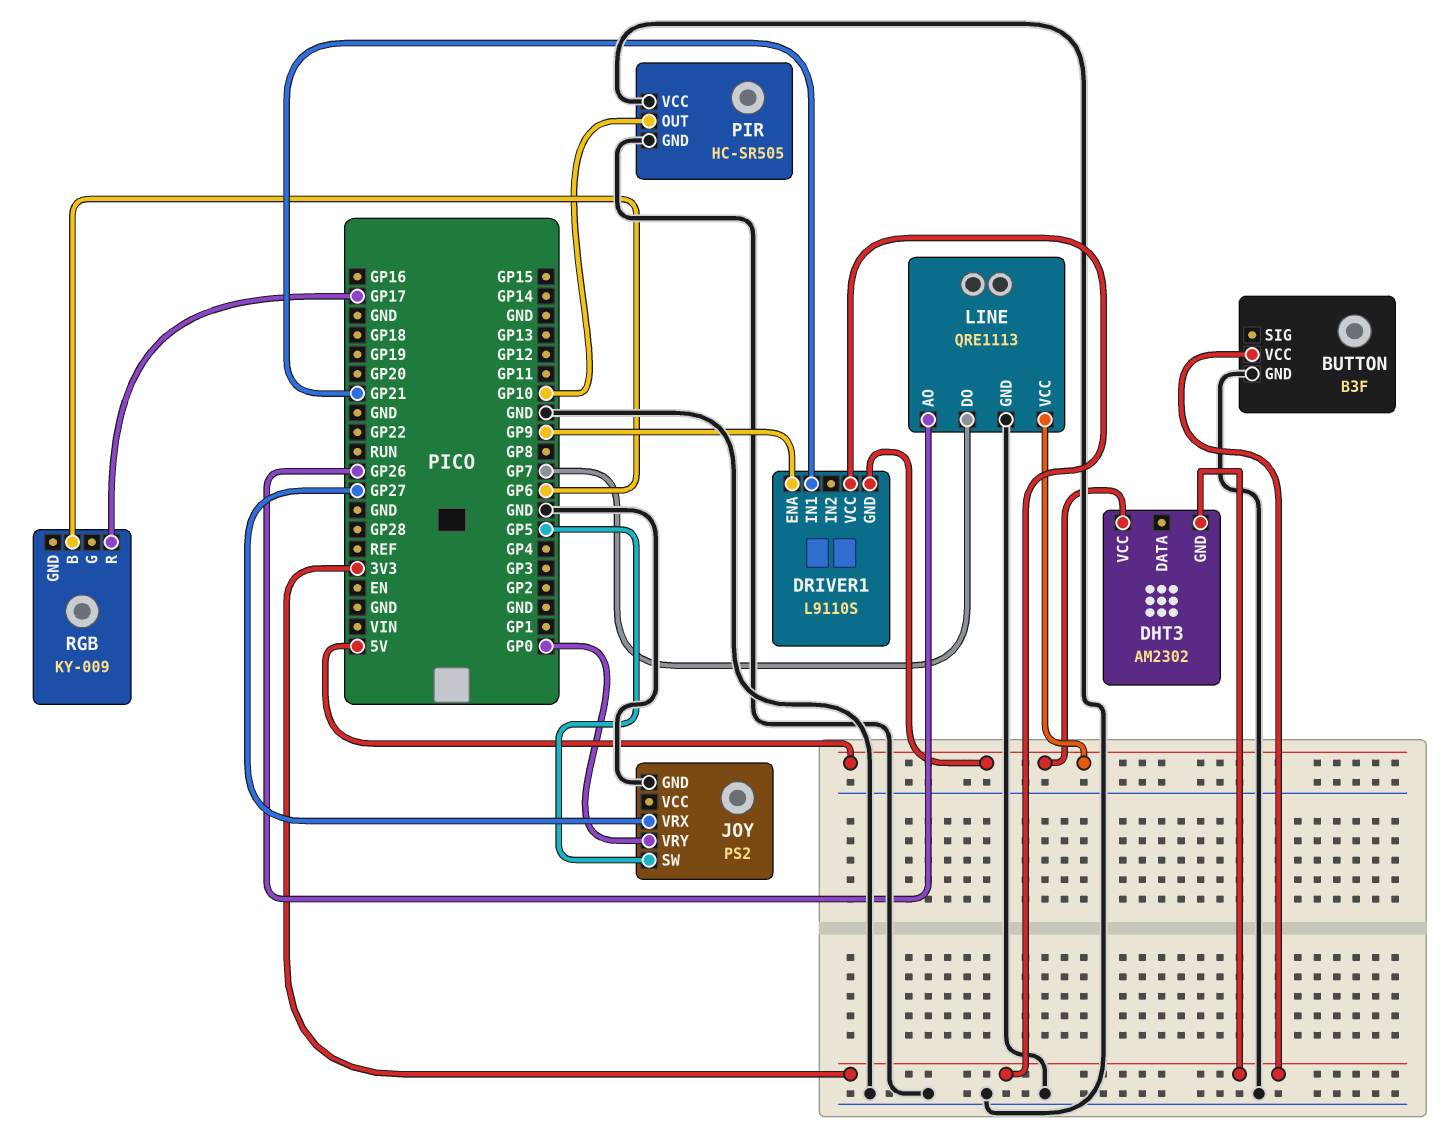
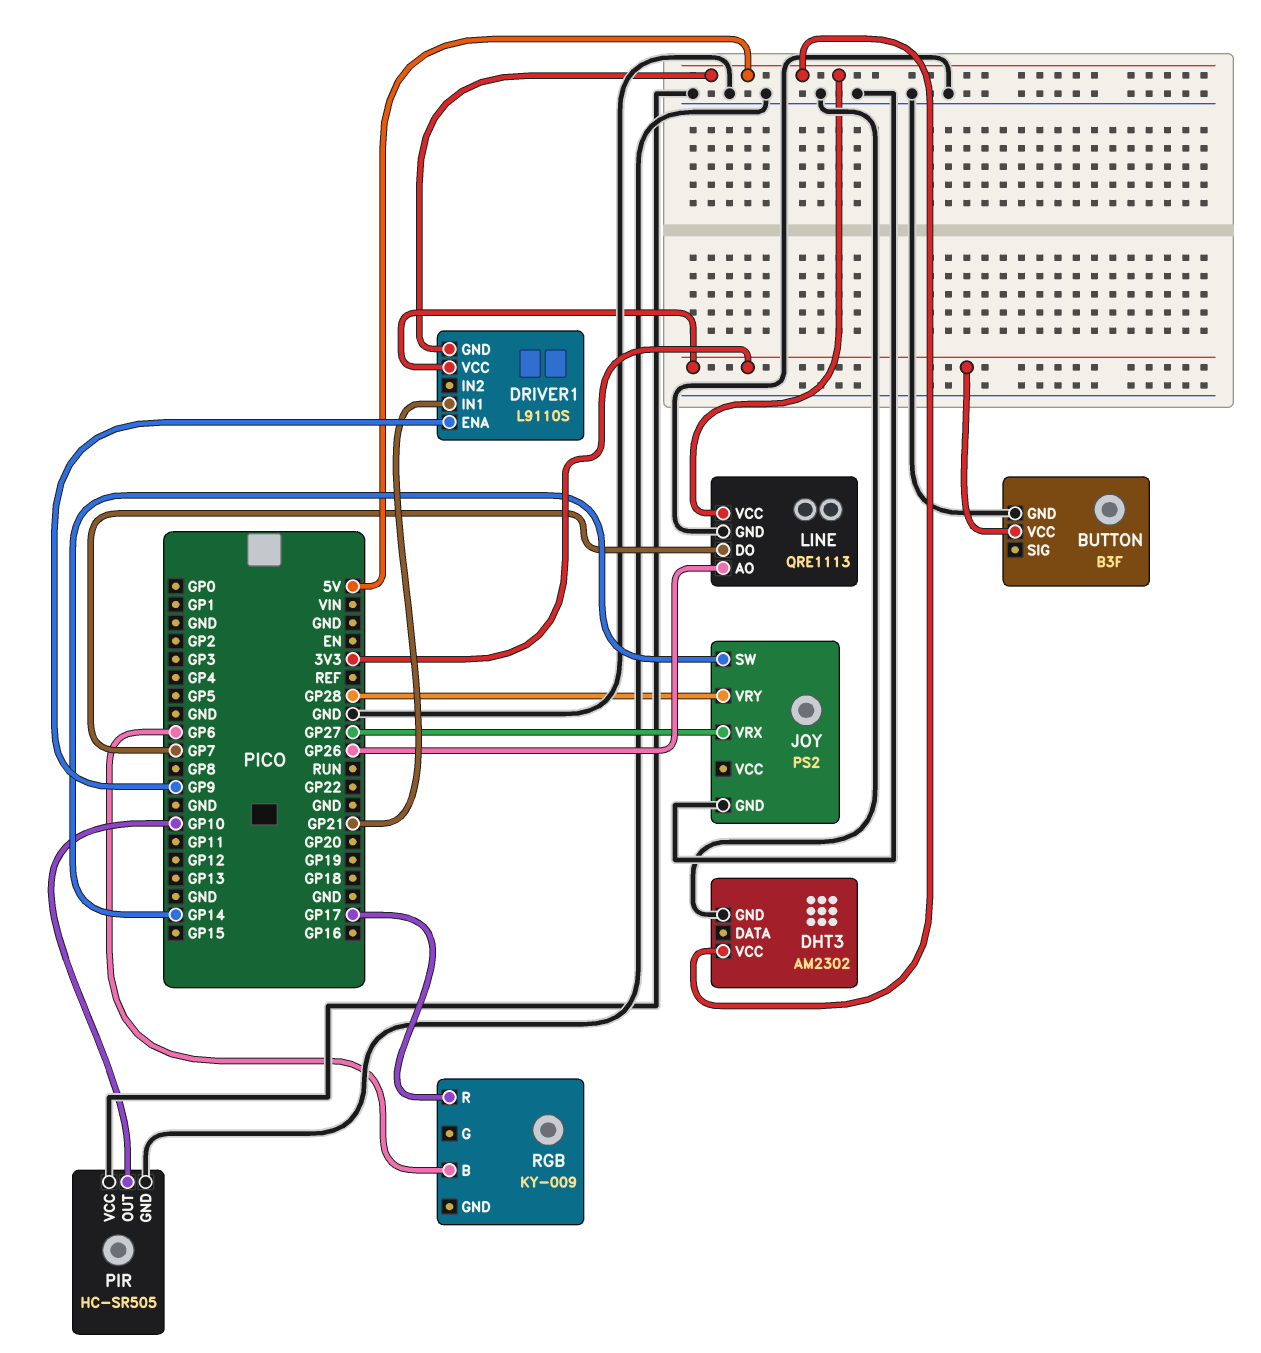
DHT3 pin GND: 3V3 -> GND
JOY pin SW: GP5 -> GP14
JOY pin VRY: GP0 -> GP28

